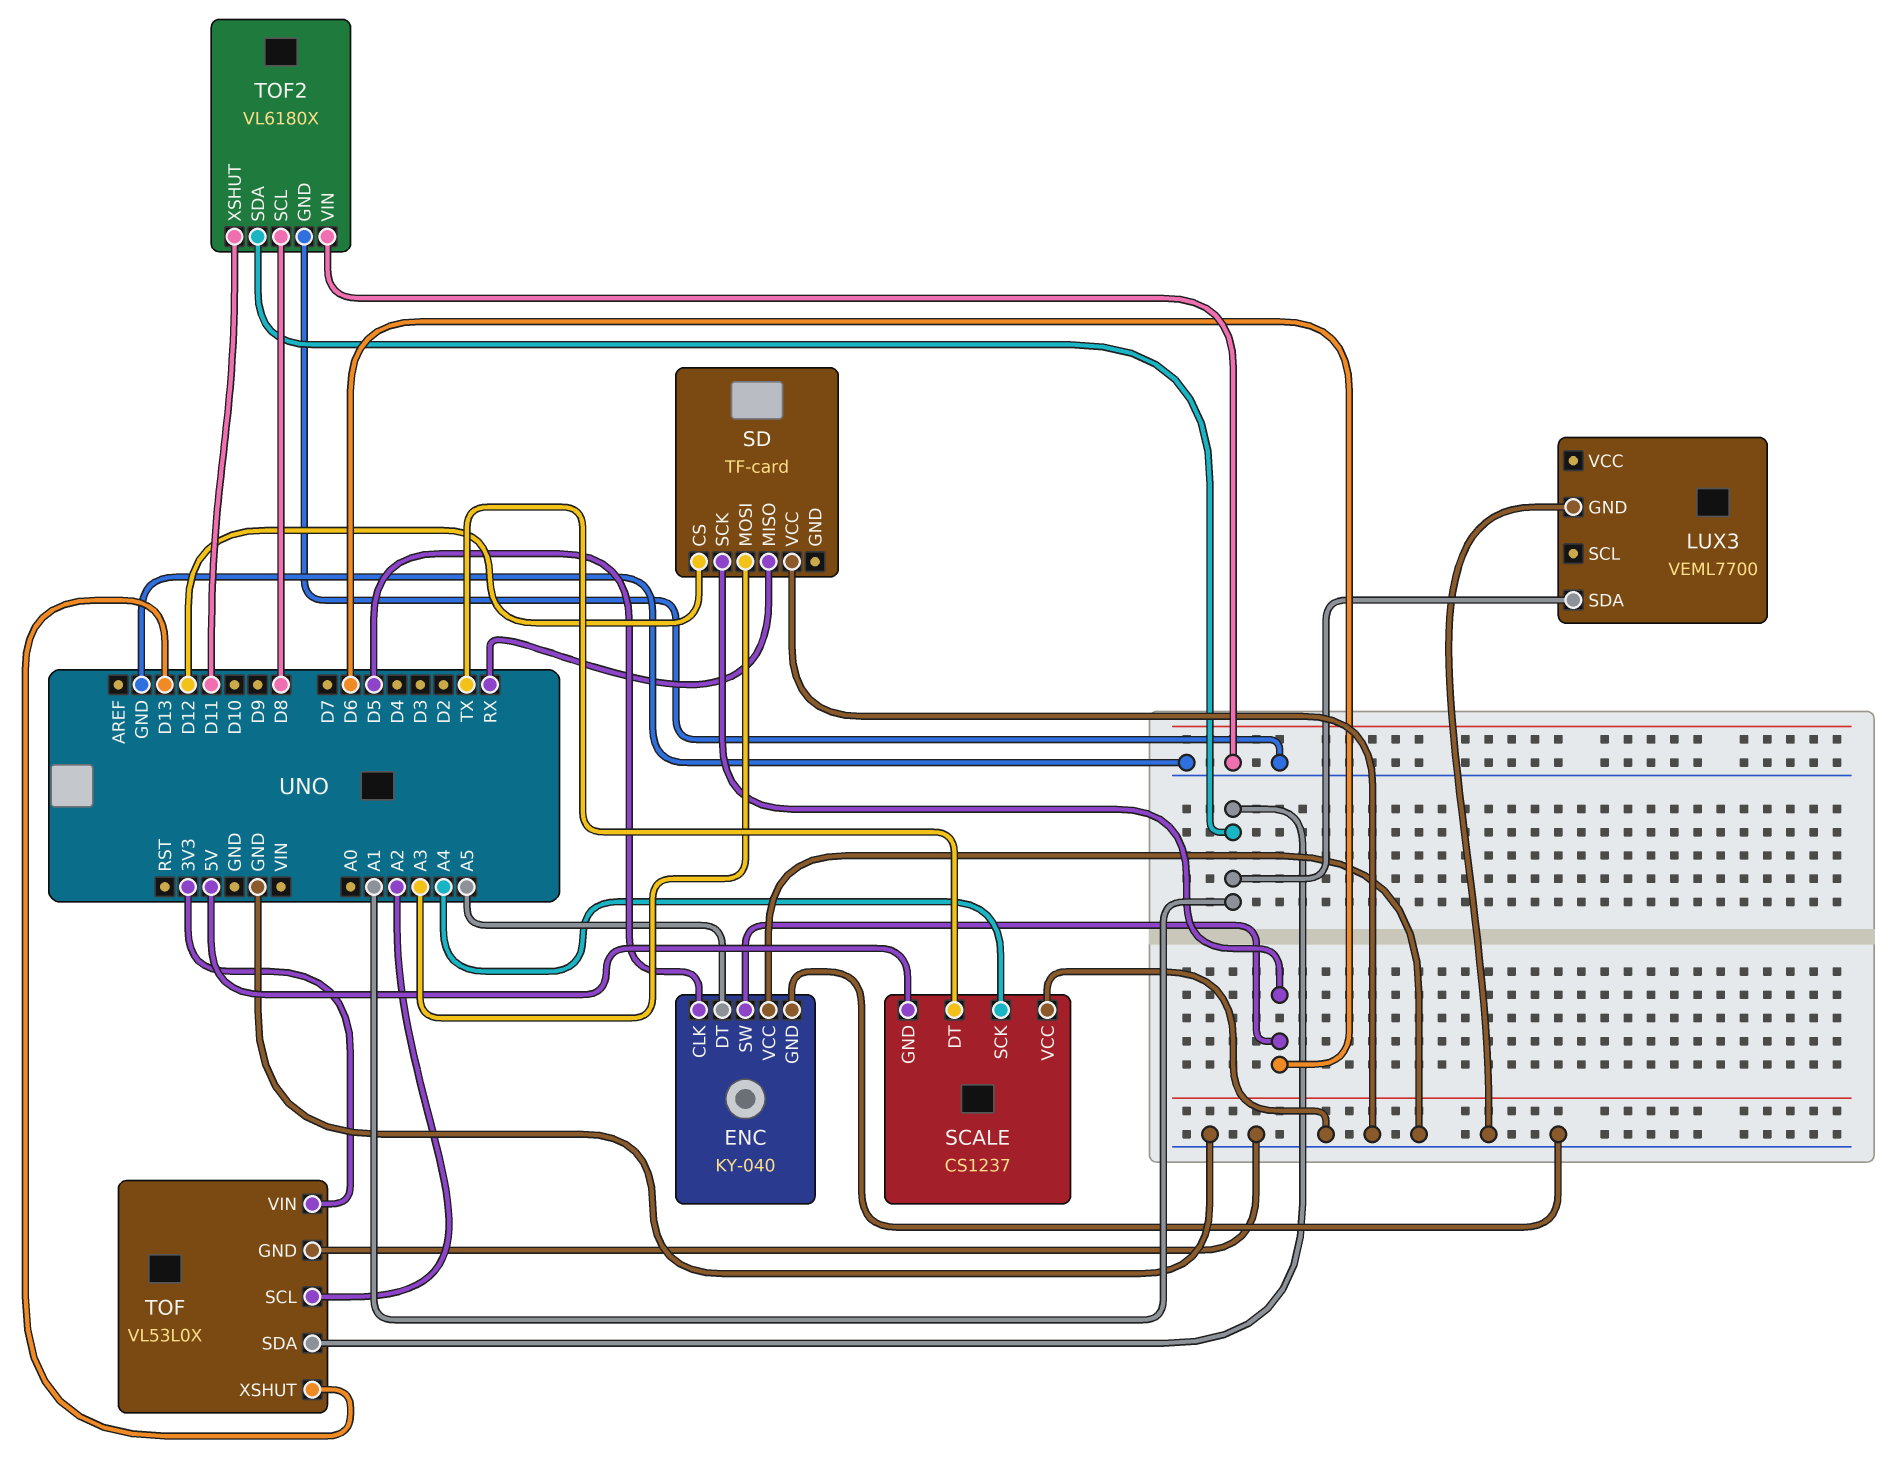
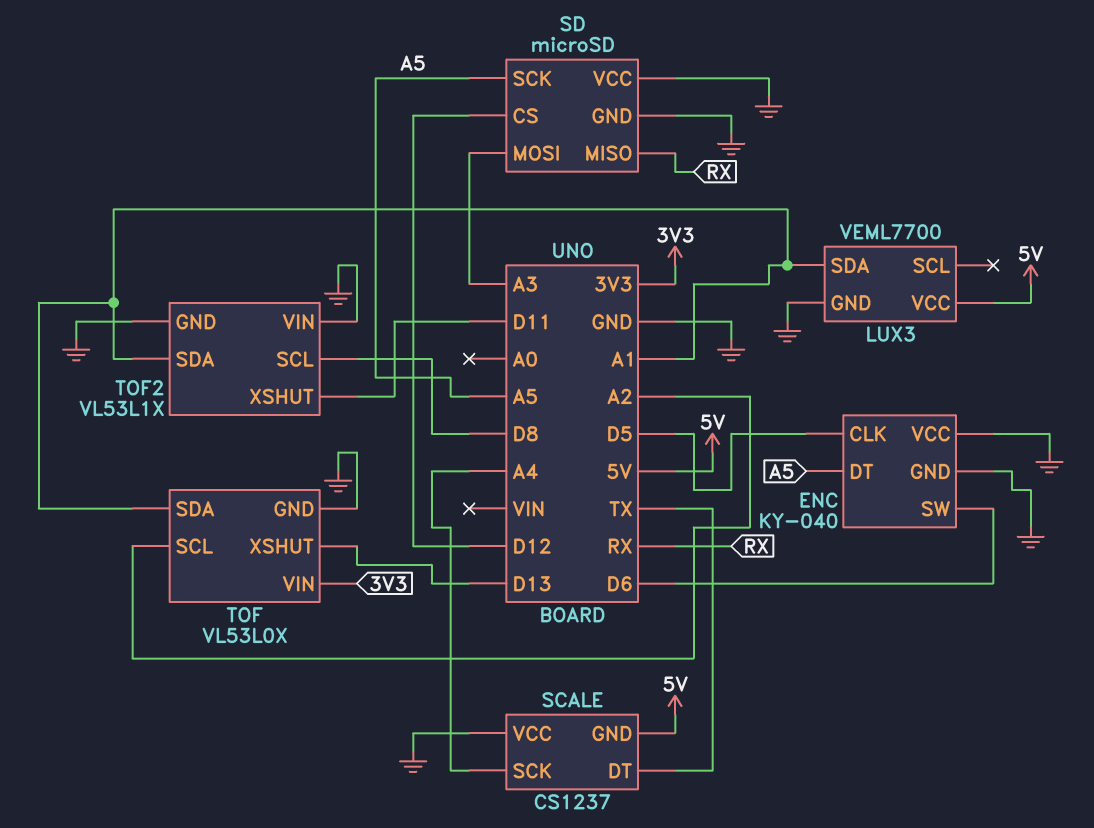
LUX3 pin VCC: none -> 5V
SD: TF-card -> microSD
SD pin GND: none -> GND
SD pin SCK: D6 -> A5
TOF2: VL6180X -> VL53L1X

